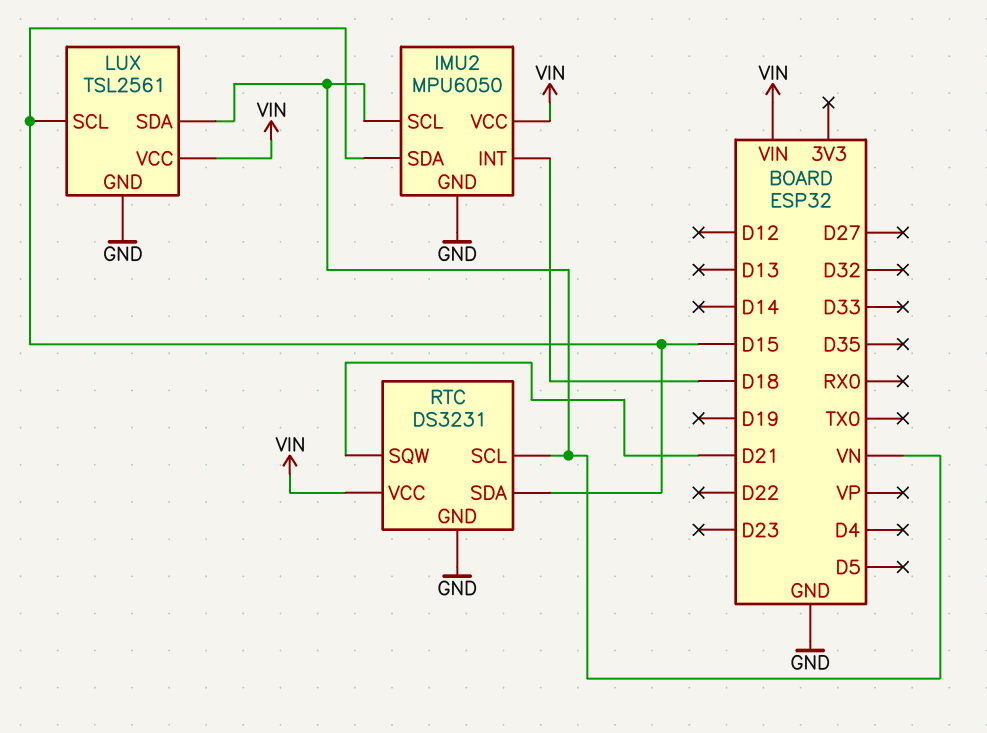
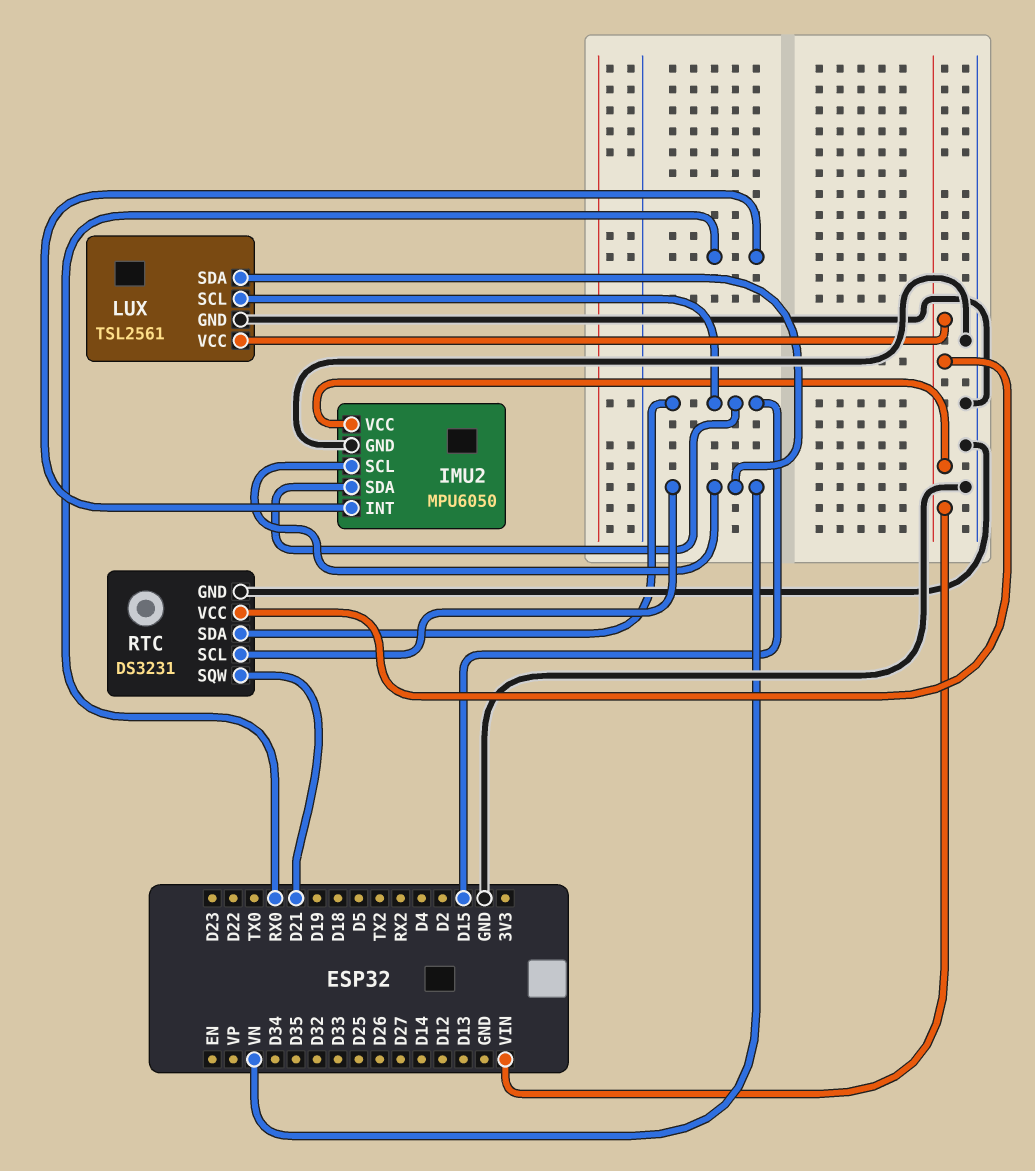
IMU2 pin INT: D18 -> RX0

